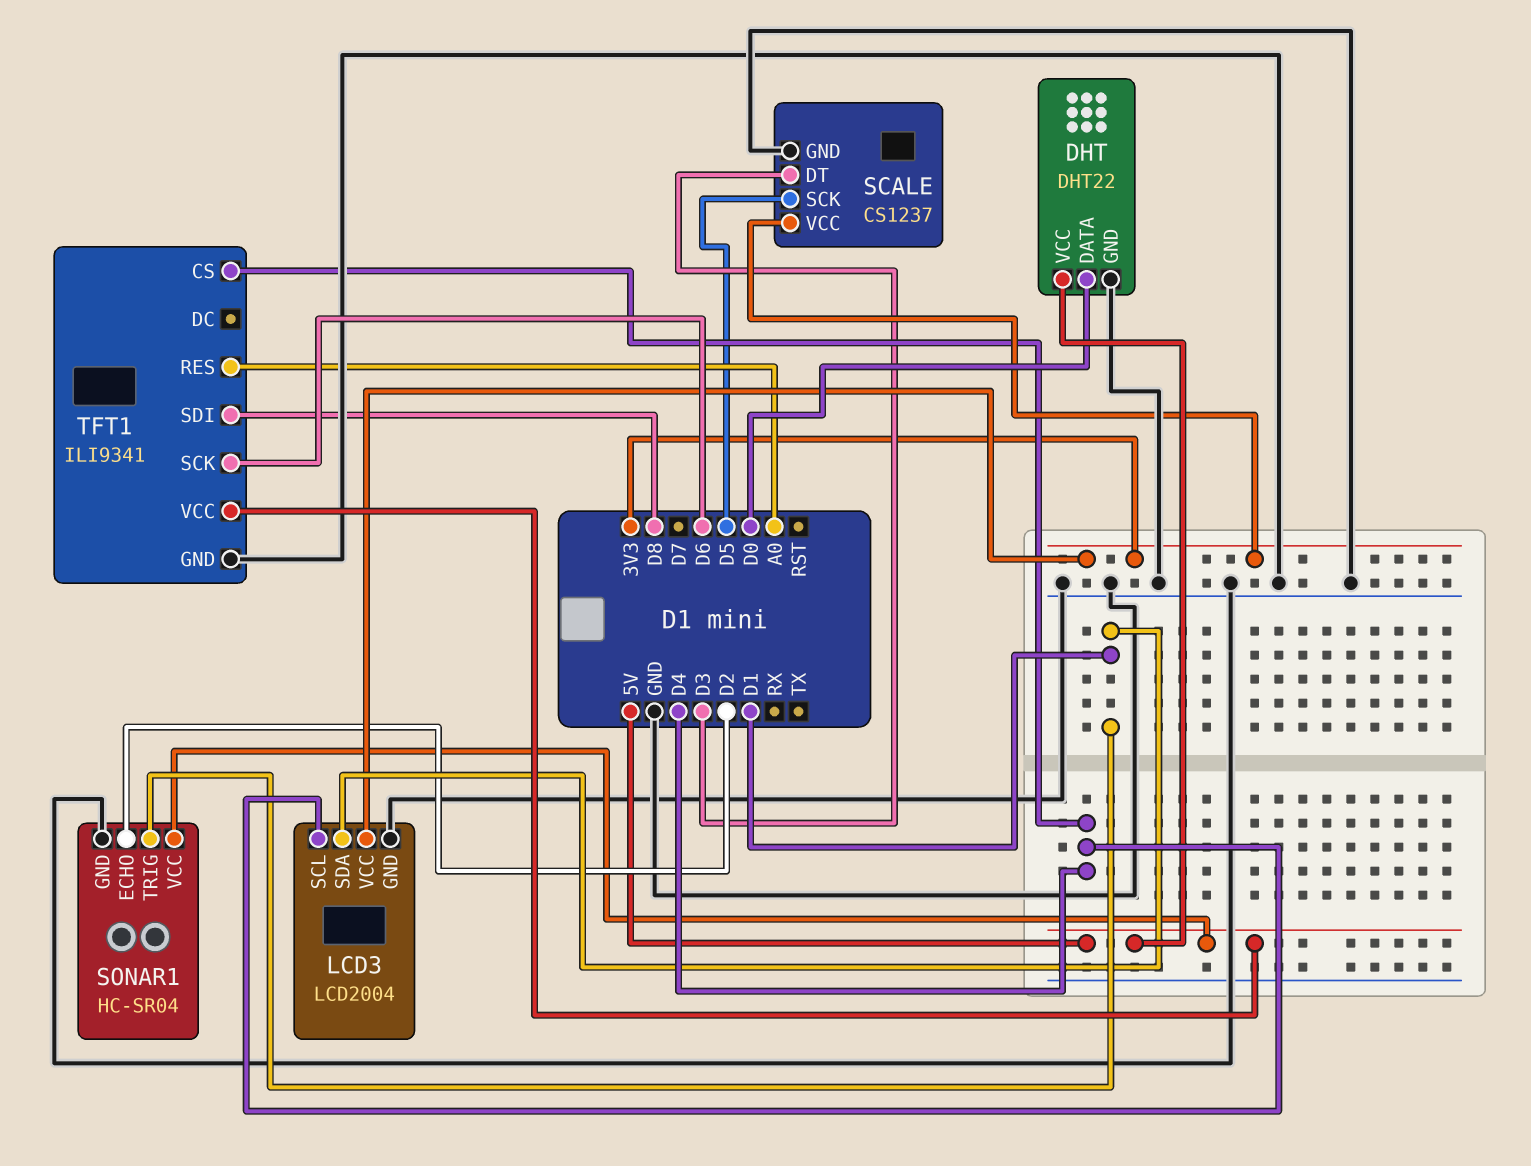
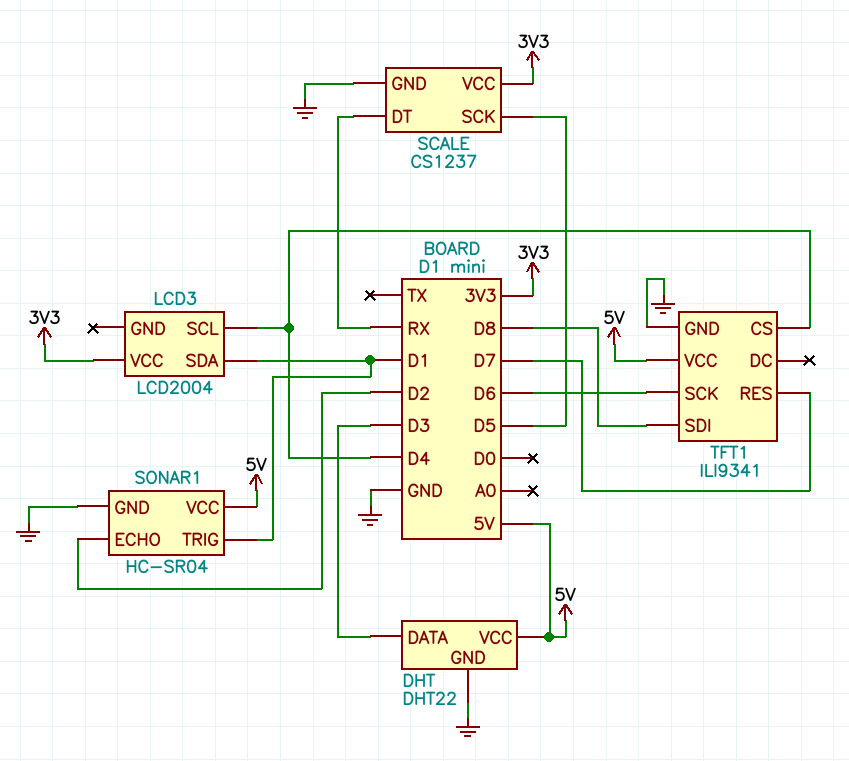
DHT pin DATA: D0 -> D3
LCD3 pin GND: GND -> none
SCALE pin DT: D3 -> RX
TFT1 pin RES: A0 -> D7

